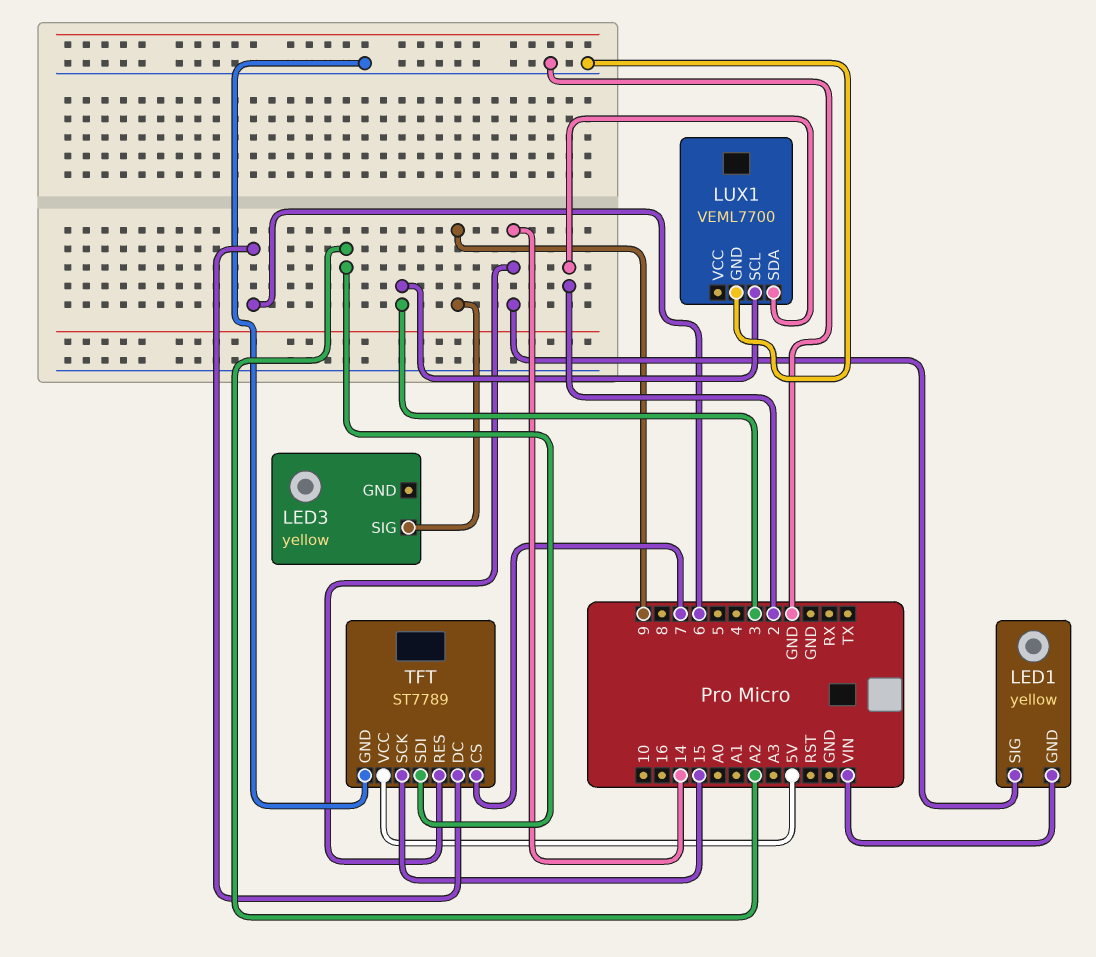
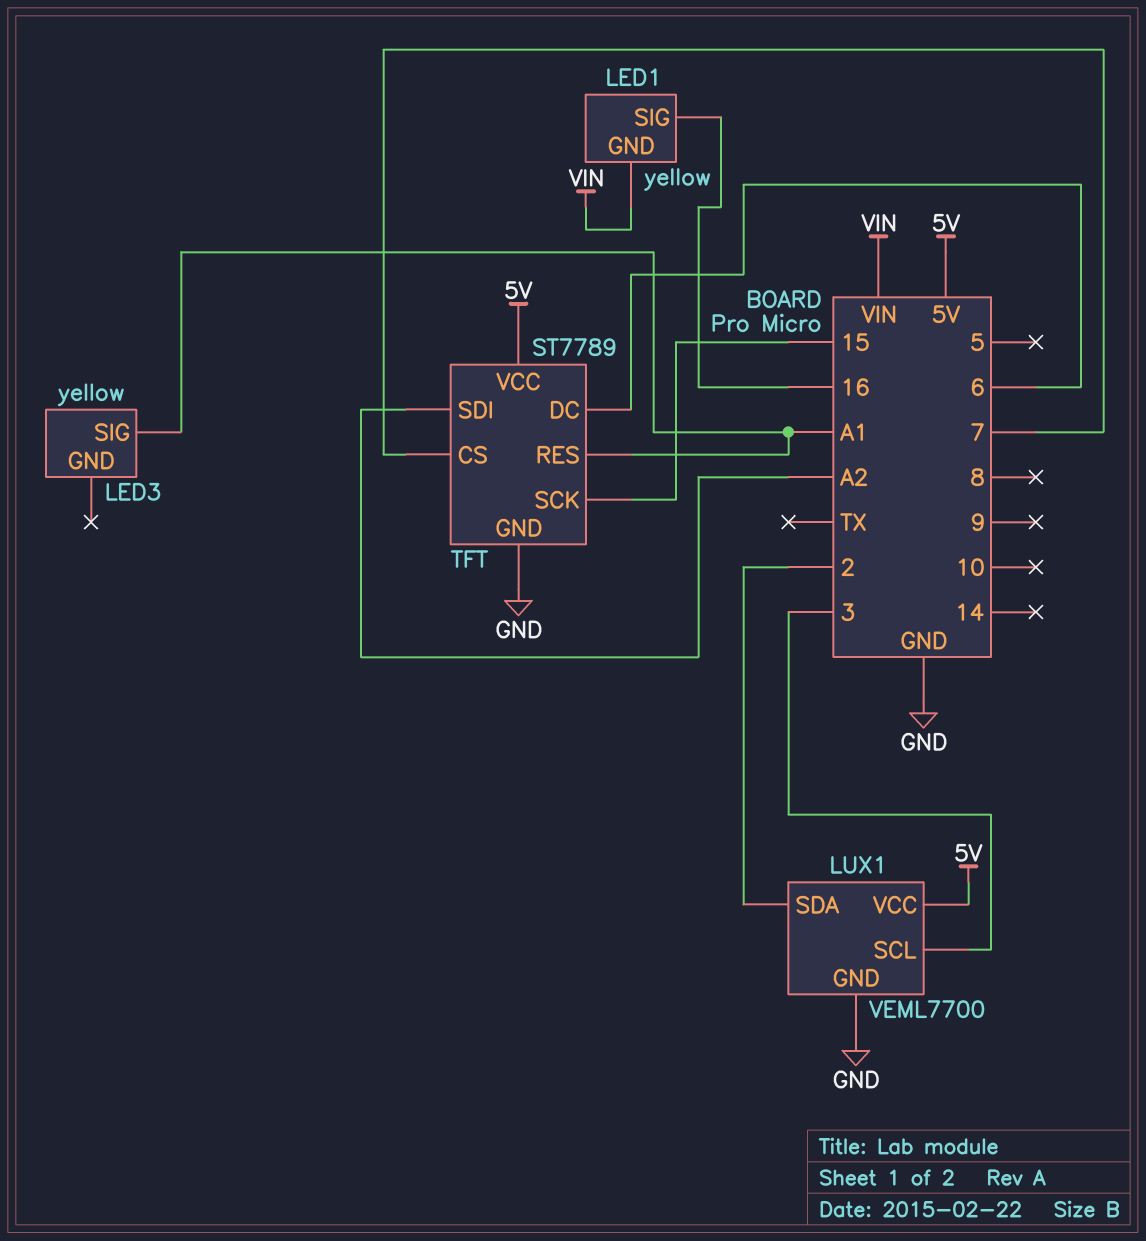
LED1 pin SIG: 14 -> 16
LED3 pin SIG: 9 -> A1
LUX1 pin VCC: none -> 5V
TFT pin RES: 14 -> A1

